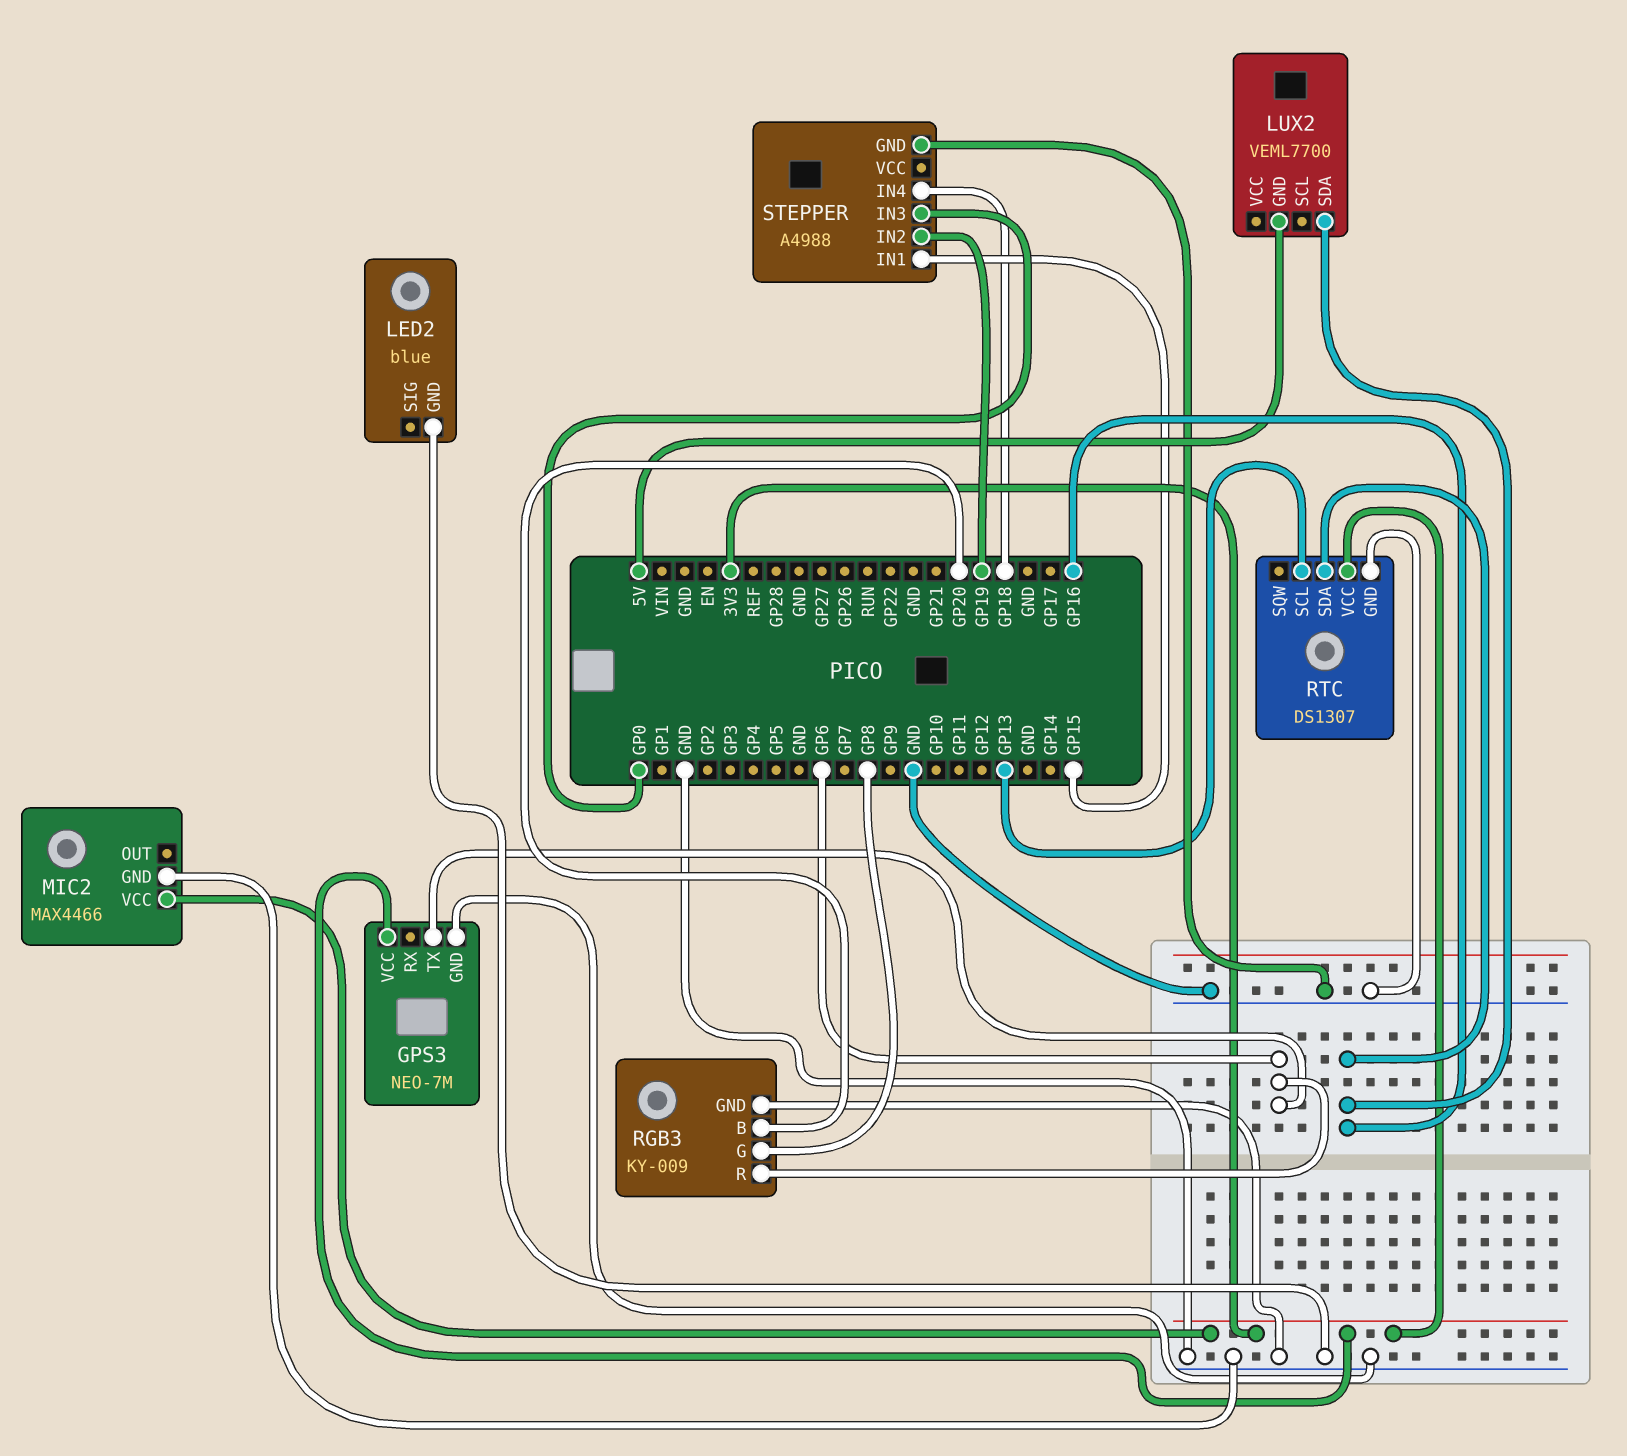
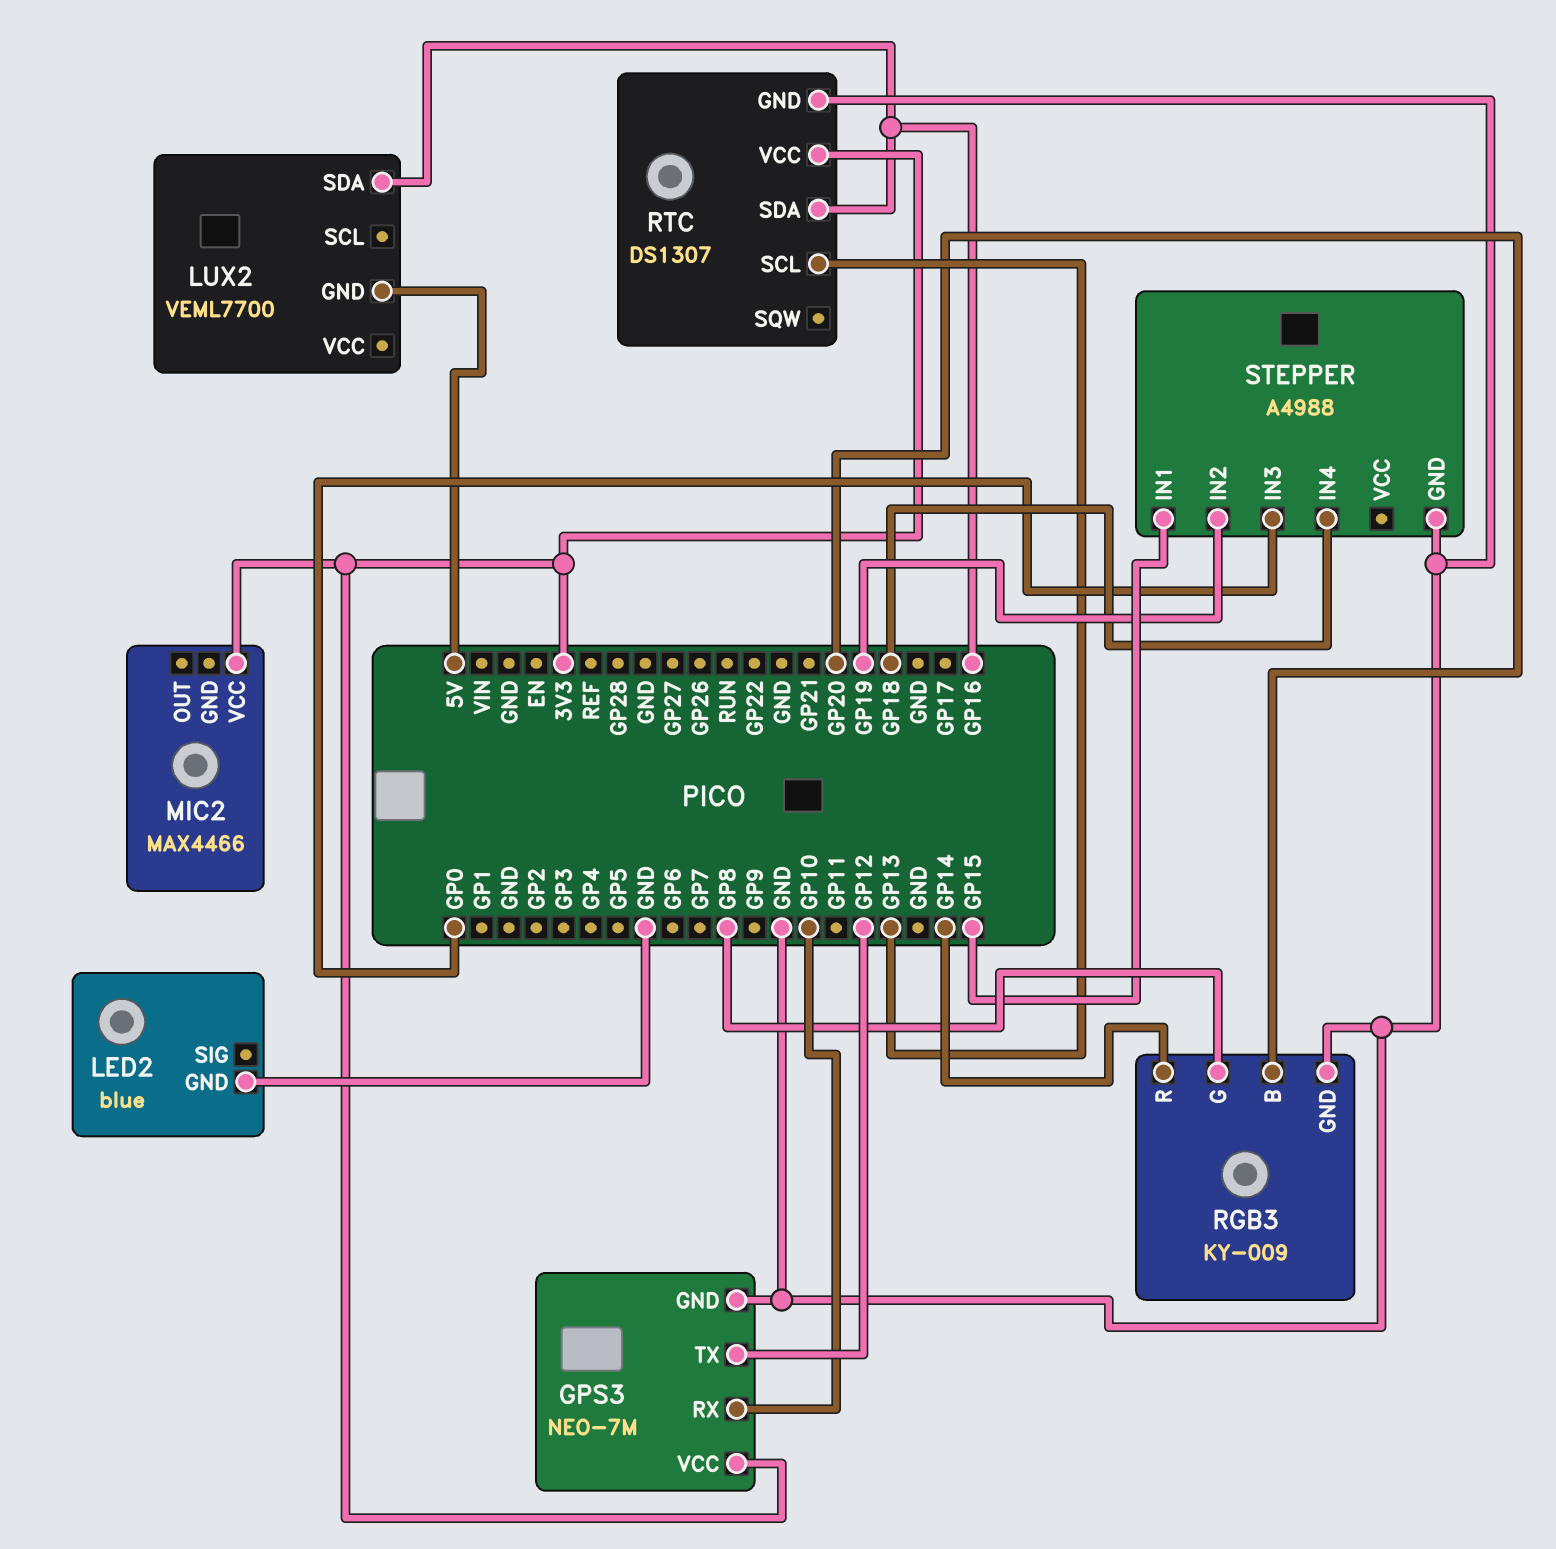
GPS3 pin RX: none -> GP10
GPS3 pin TX: GP6 -> GP12
MIC2 pin GND: GND -> none
RGB3 pin R: GP6 -> GP14

